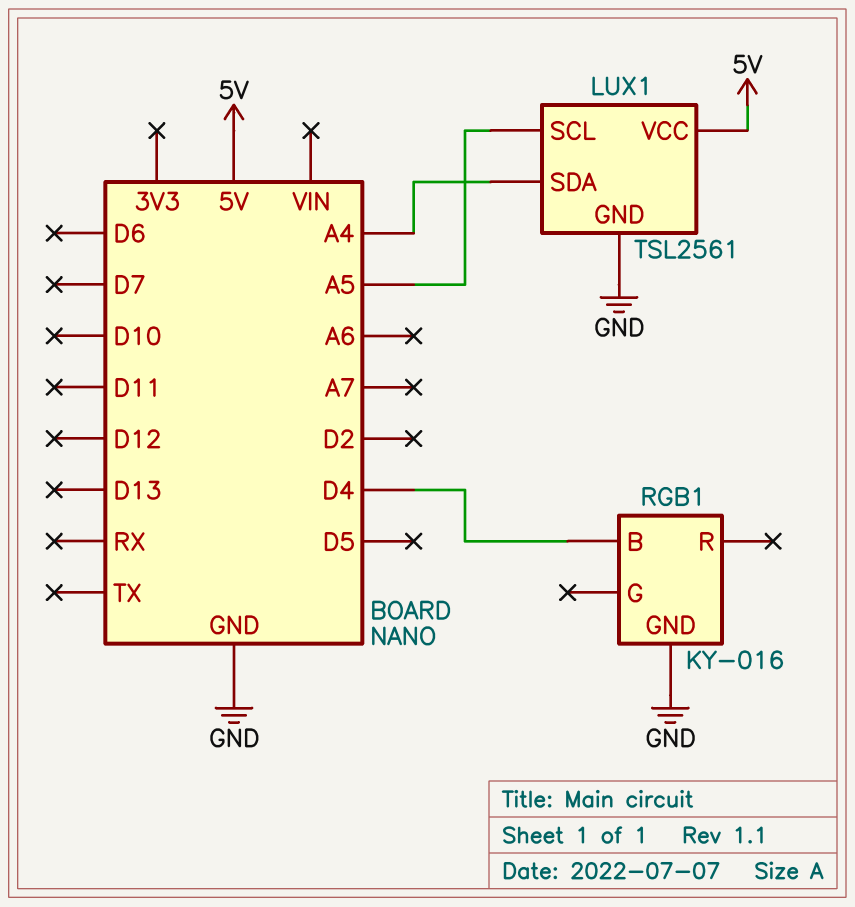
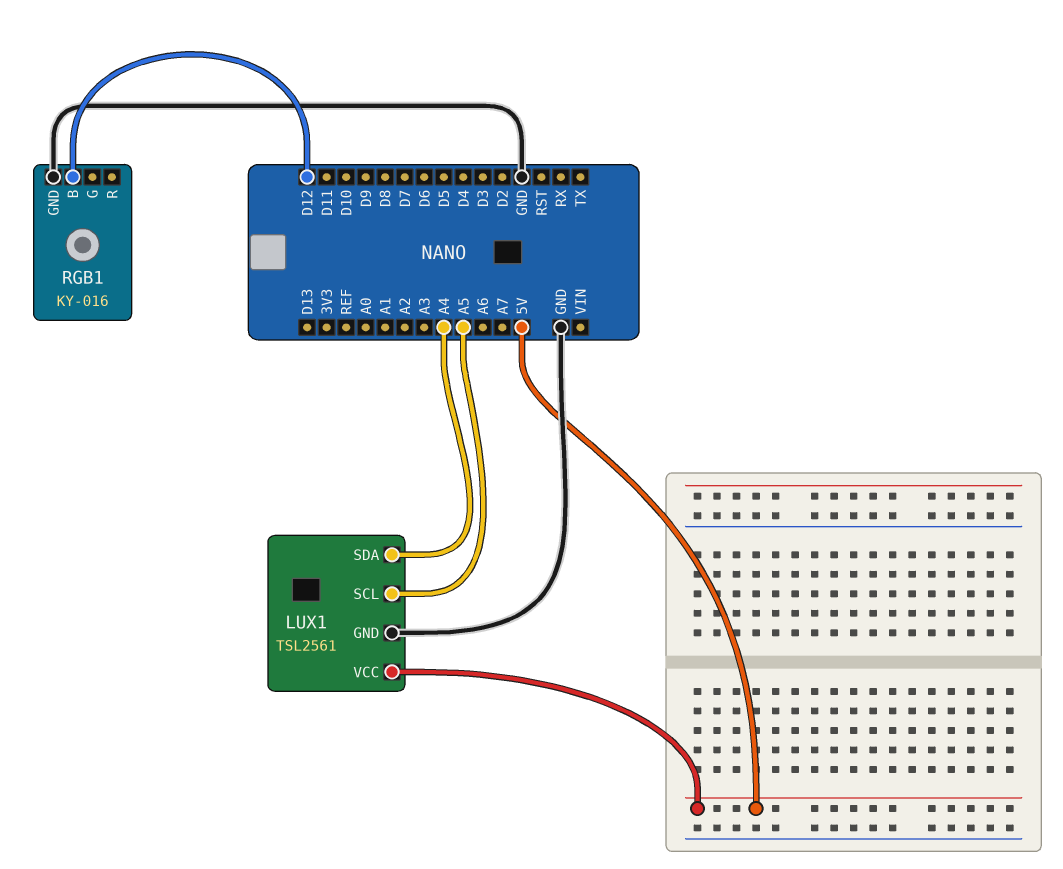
RGB1 pin B: D4 -> D12

